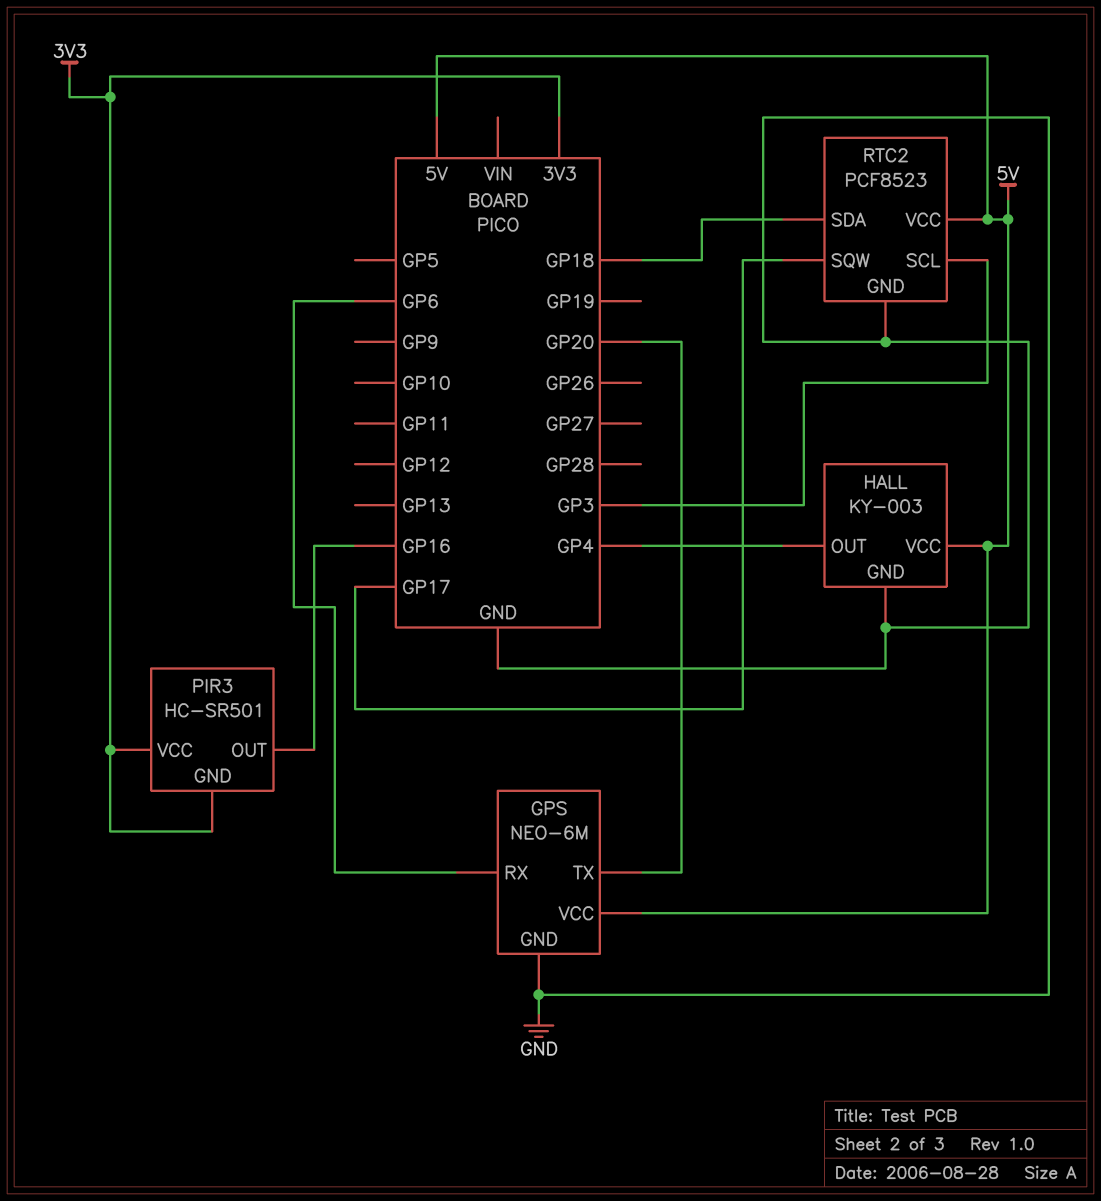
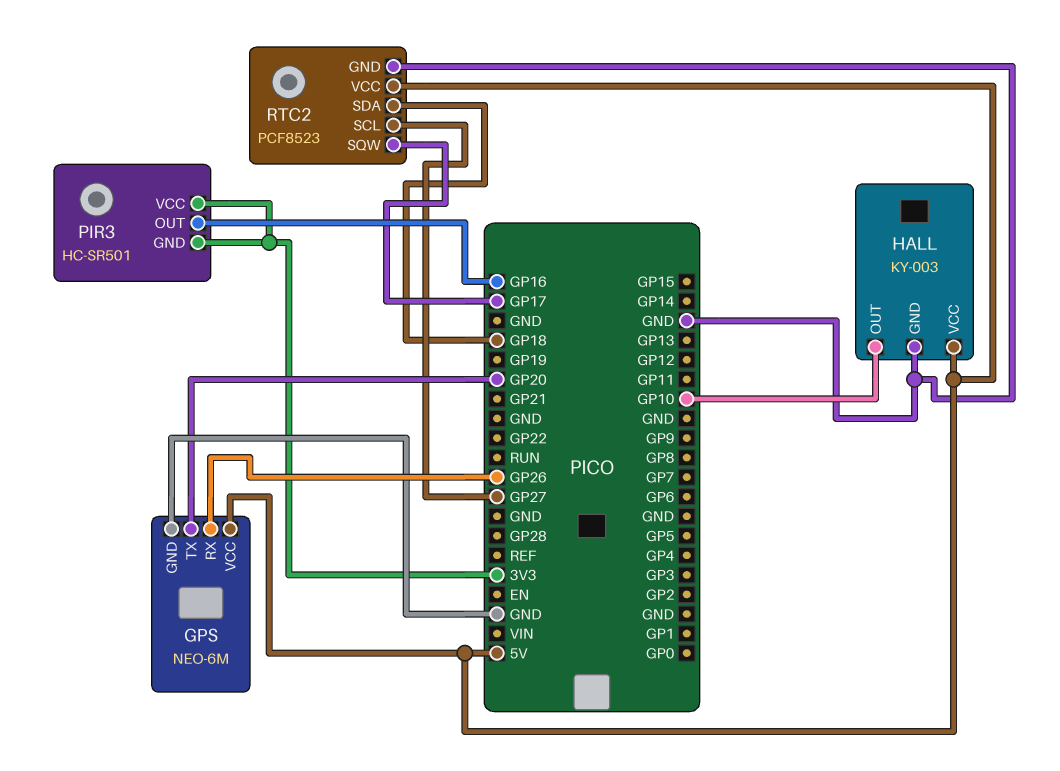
GPS pin RX: GP6 -> GP26
HALL pin OUT: GP4 -> GP10
RTC2 pin SCL: GP3 -> GP27

